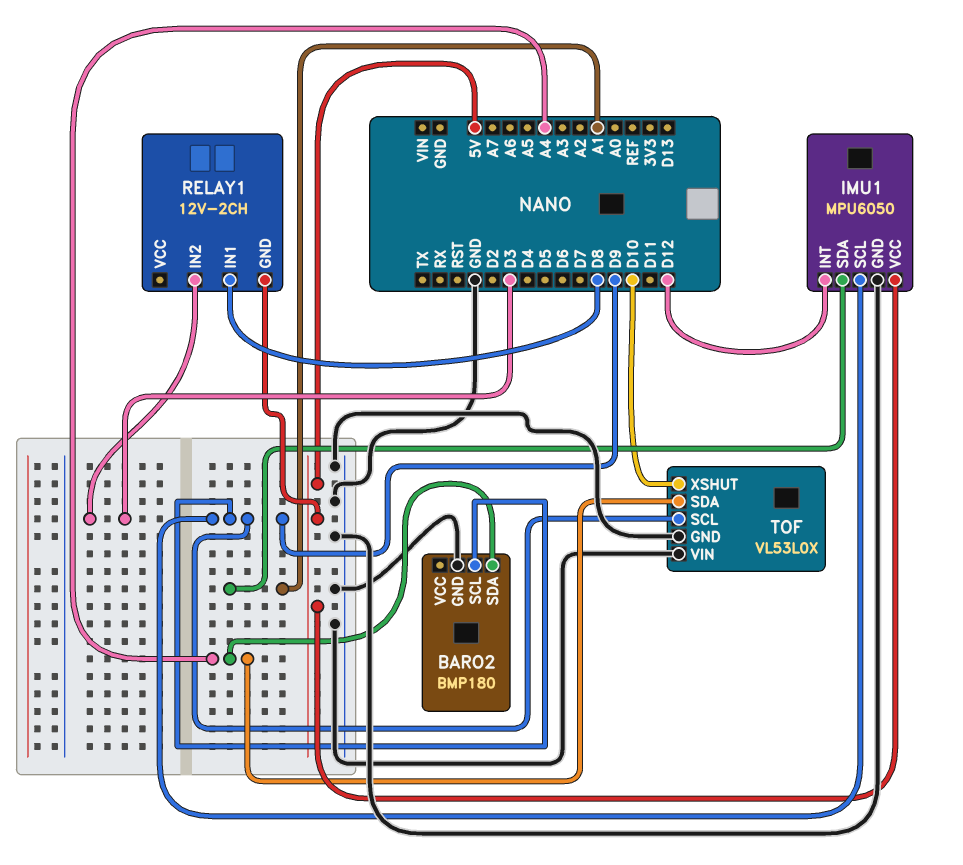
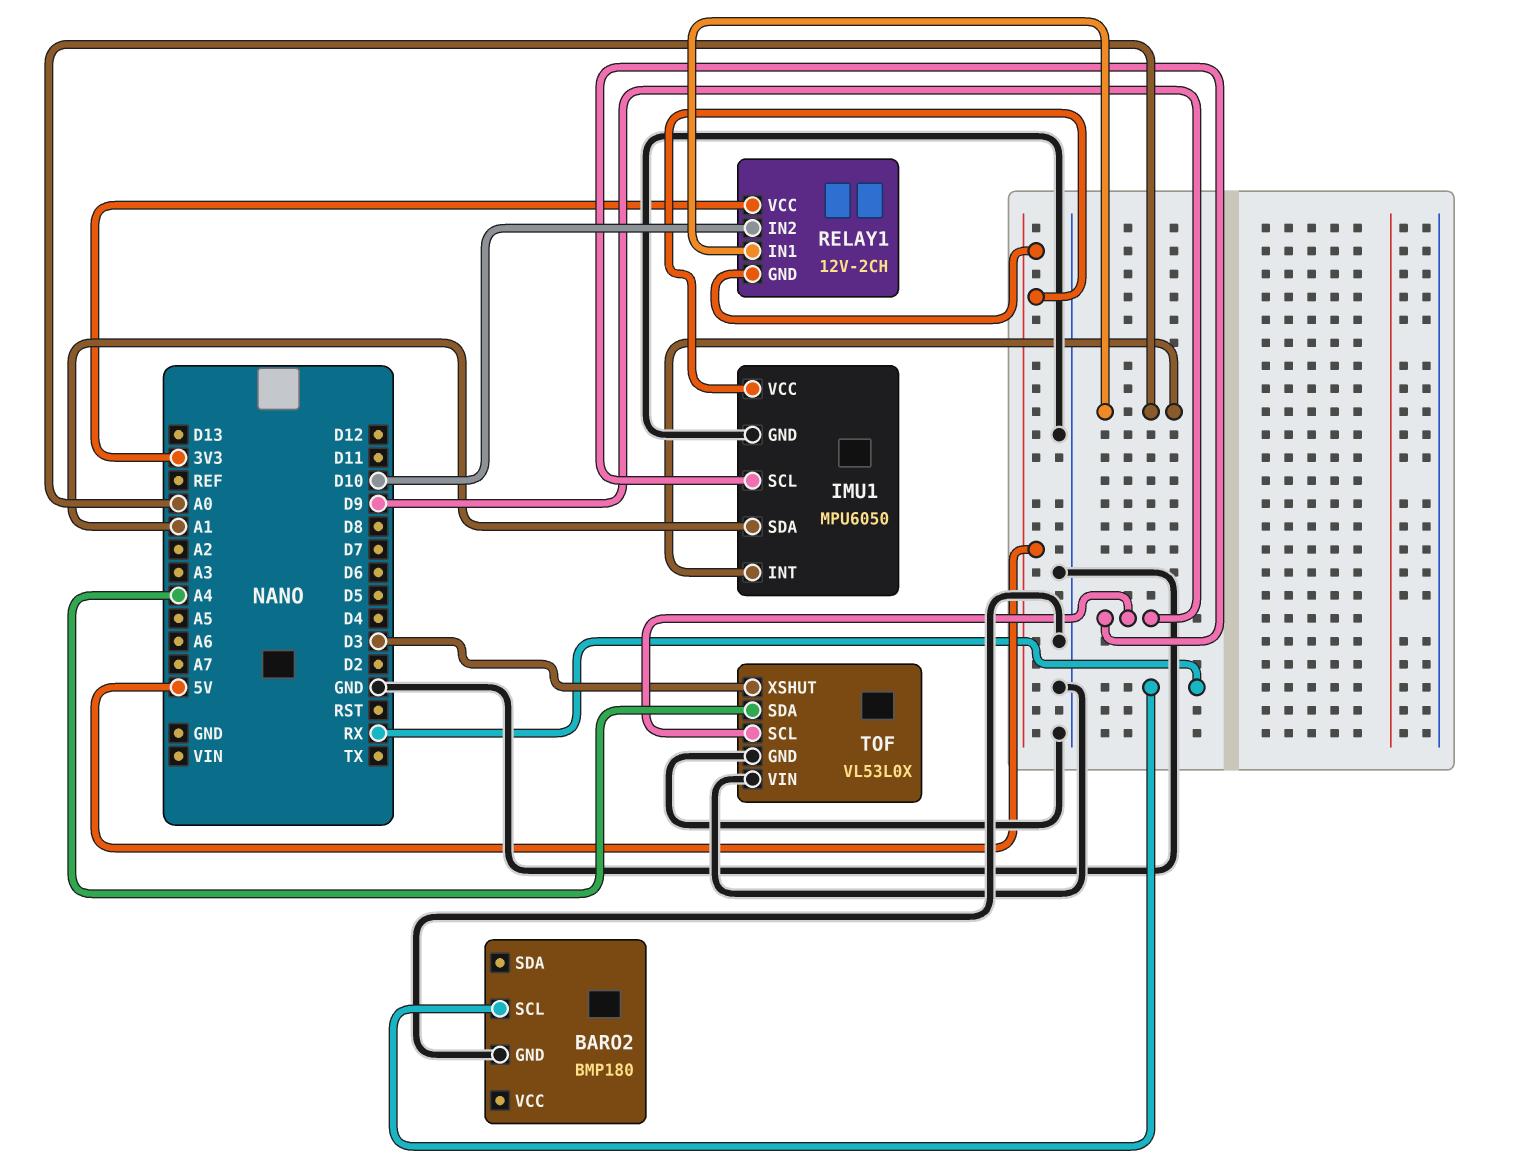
BARO2 pin SCL: D9 -> RX
BARO2 pin SDA: A4 -> none
IMU1 pin INT: D12 -> A0
RELAY1 pin IN1: D8 -> A0
RELAY1 pin IN2: D3 -> D10
RELAY1 pin VCC: none -> 3V3
TOF pin XSHUT: D10 -> D3

